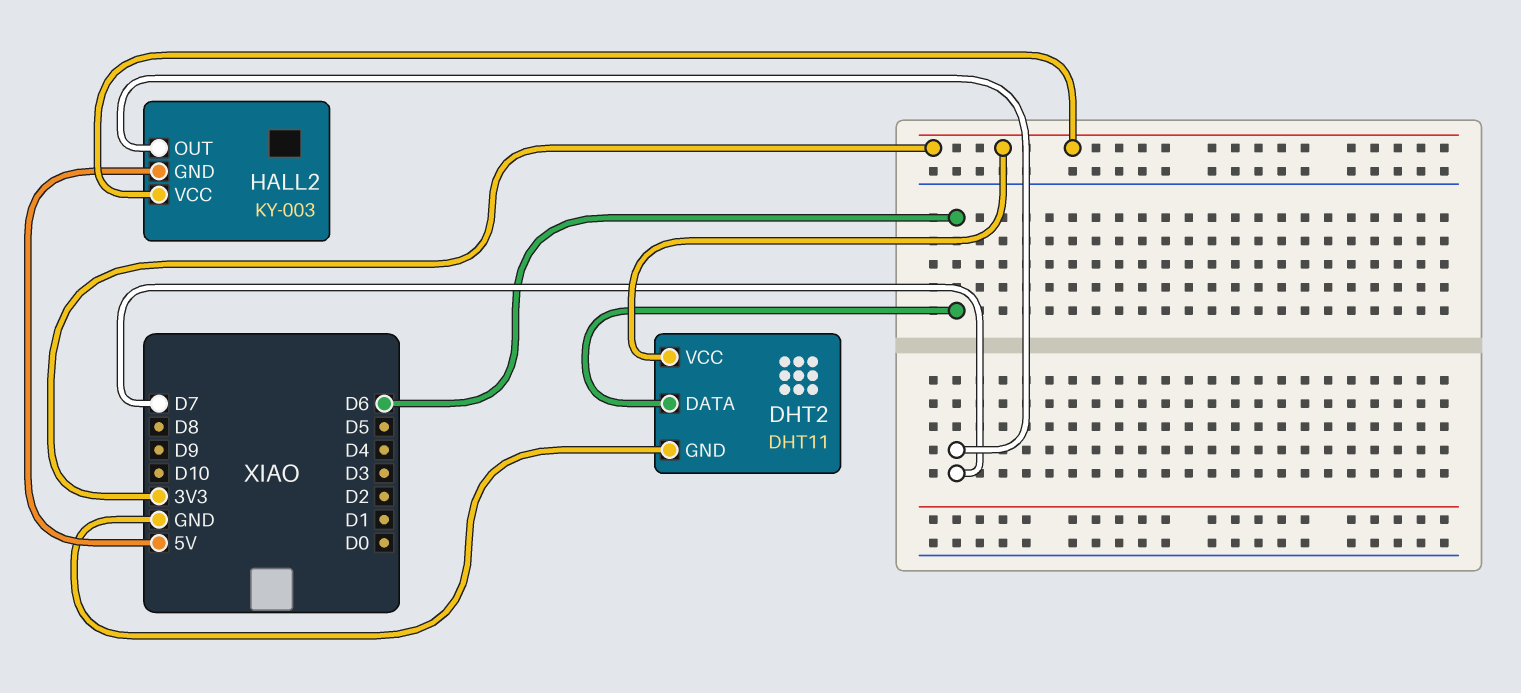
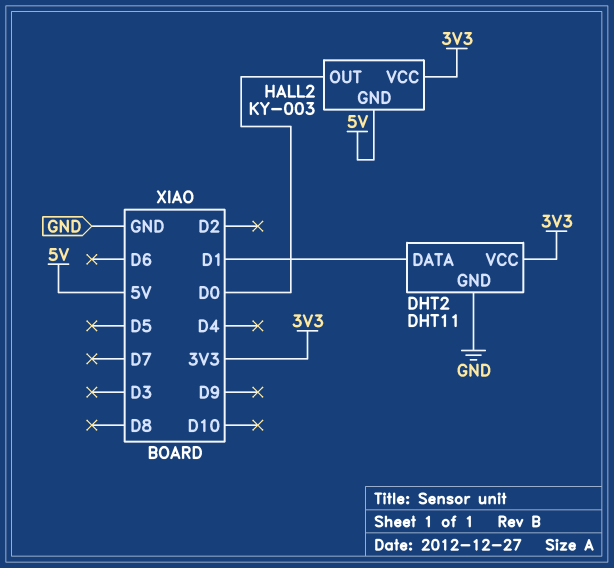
DHT2 pin DATA: D6 -> D1
HALL2 pin OUT: D7 -> D0

